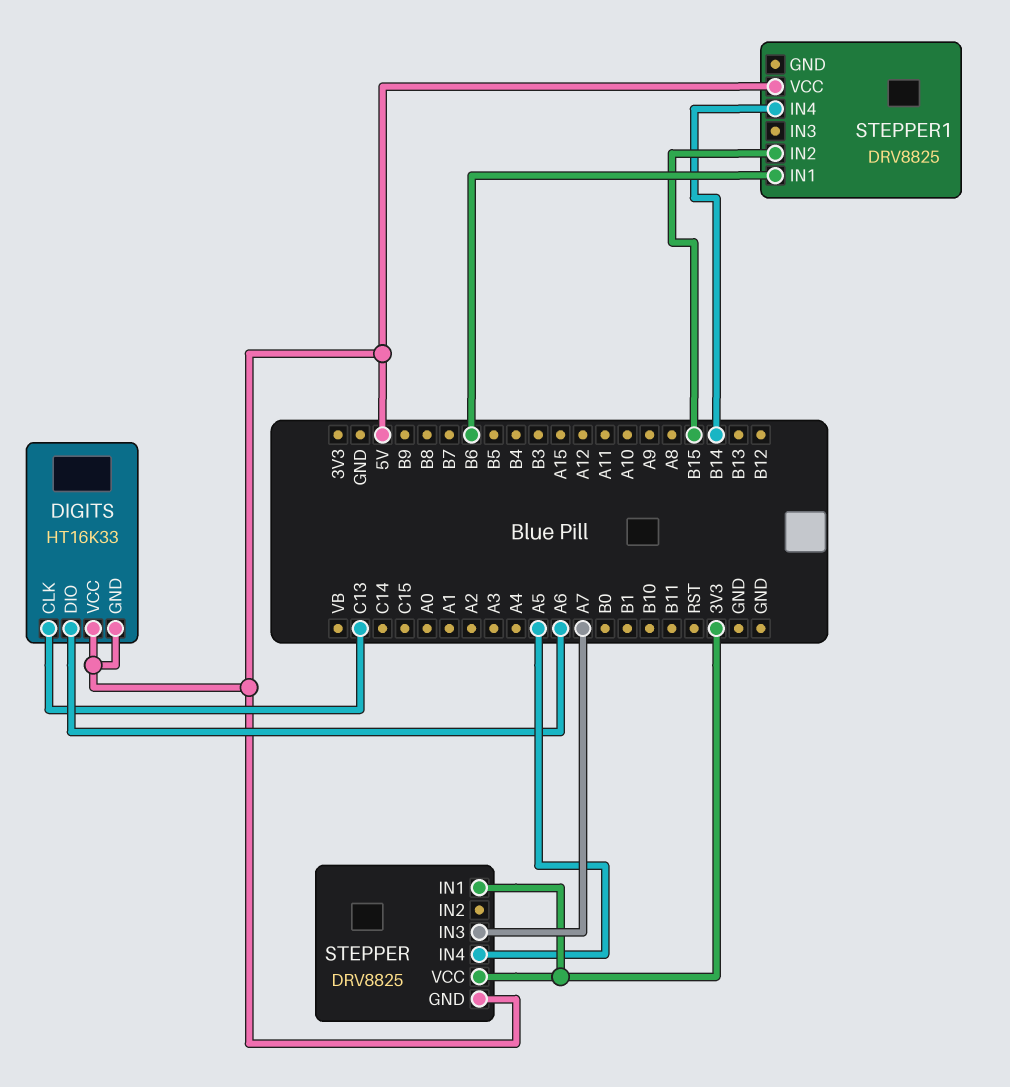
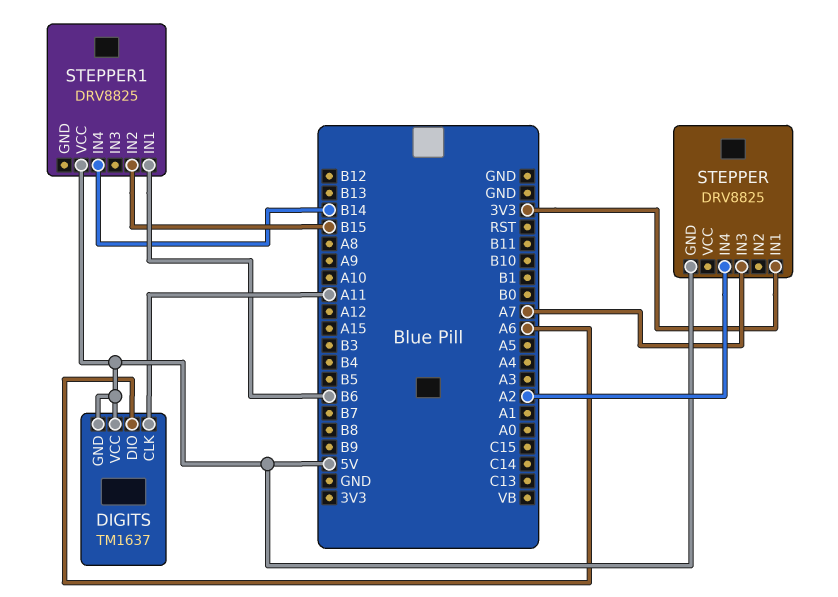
DIGITS: HT16K33 -> TM1637
DIGITS pin CLK: C13 -> A11
STEPPER pin IN4: A5 -> A2
STEPPER pin VCC: 3V3 -> none

